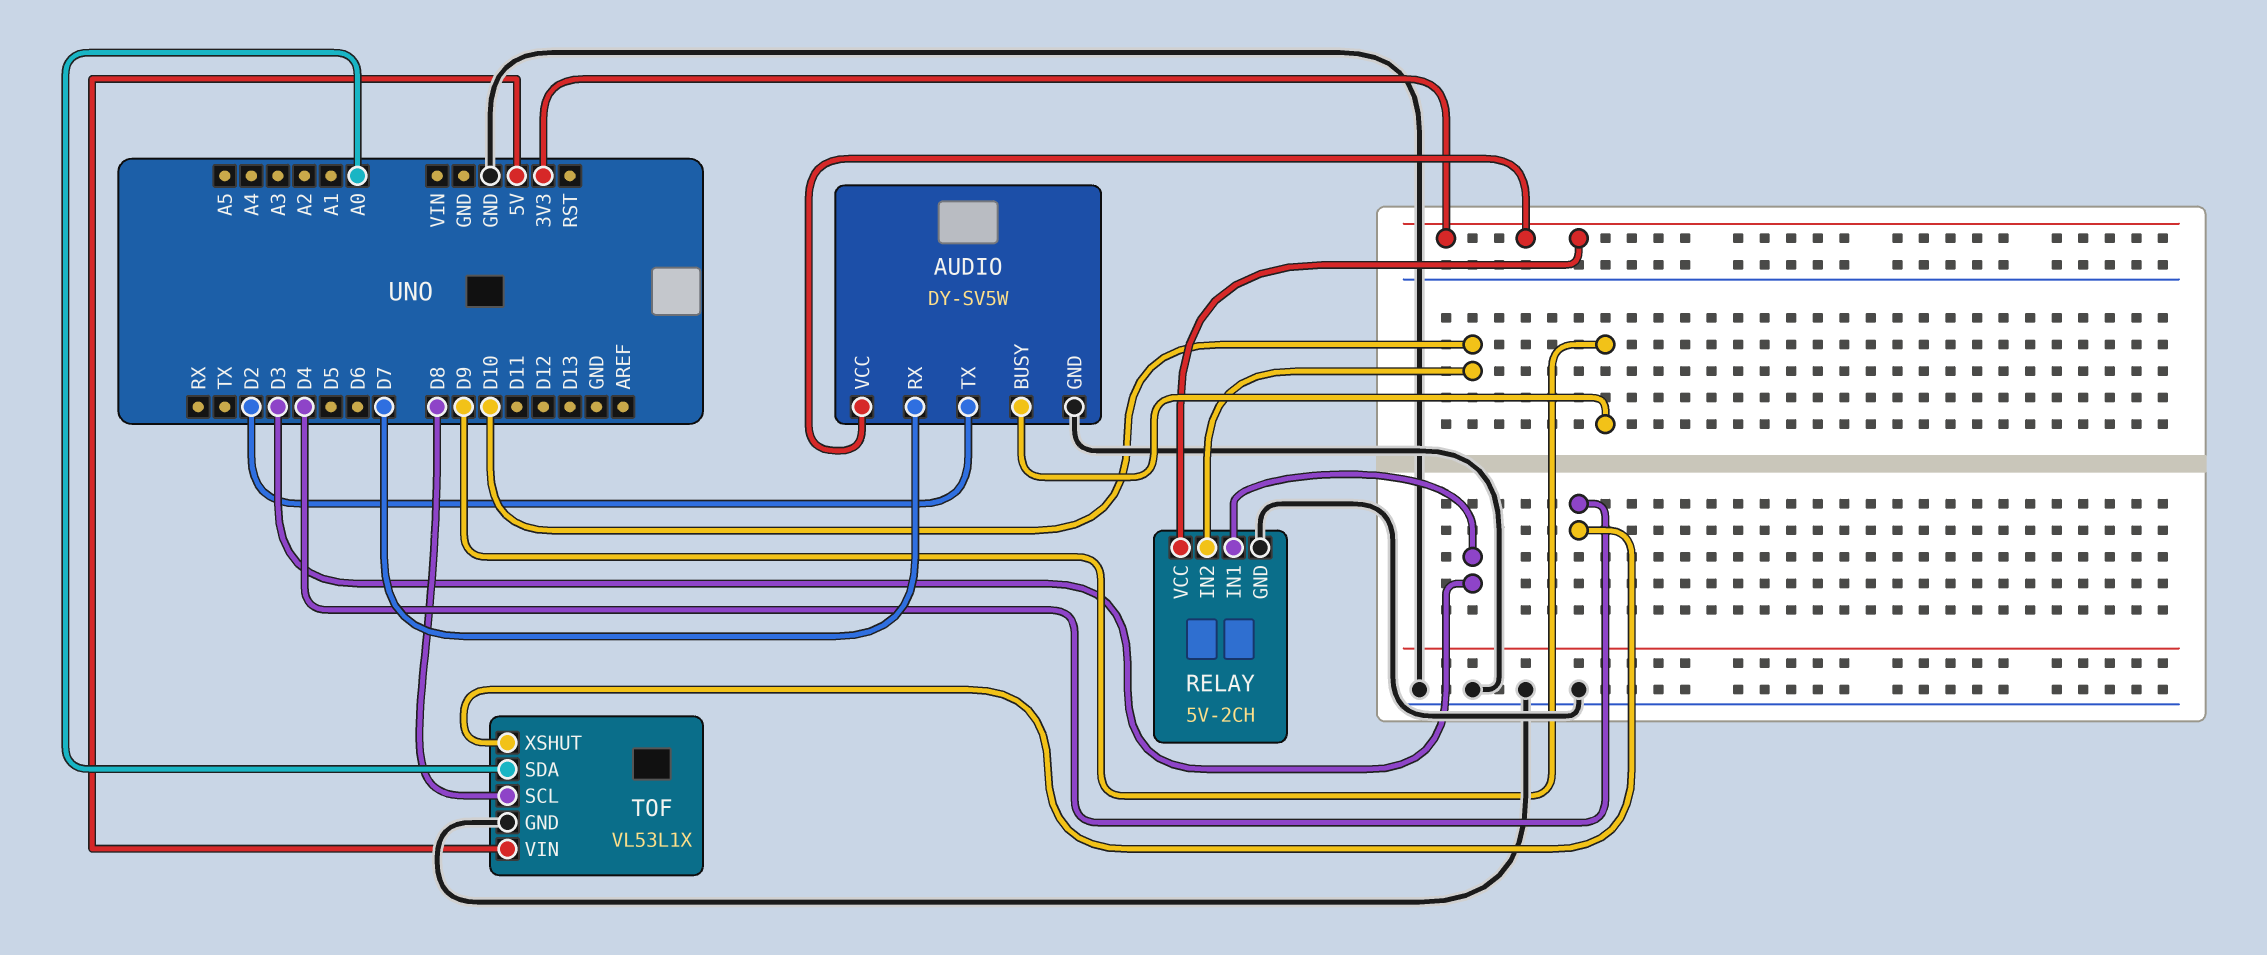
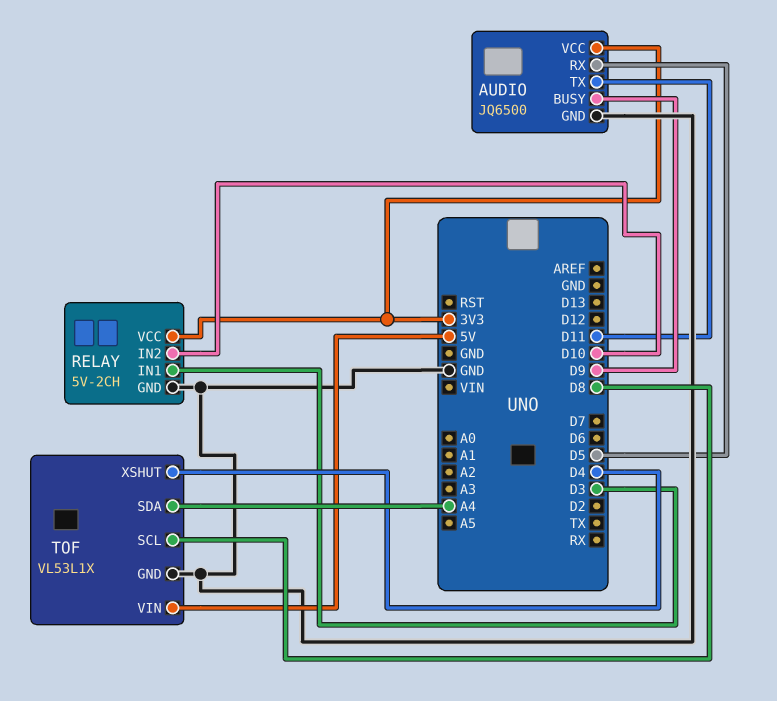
AUDIO: DY-SV5W -> JQ6500
AUDIO pin RX: D7 -> D5
AUDIO pin TX: D2 -> D11
TOF pin SDA: A0 -> A4

